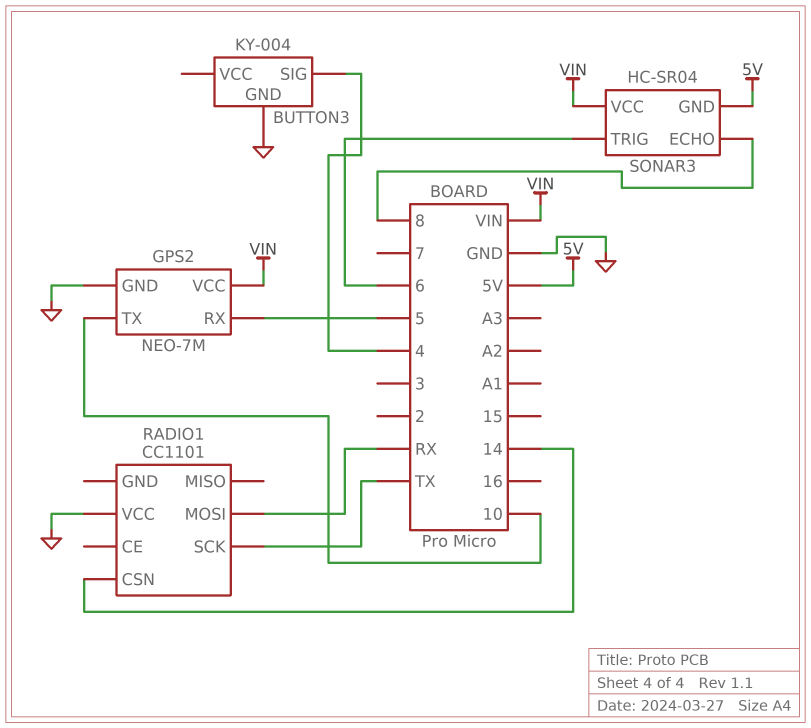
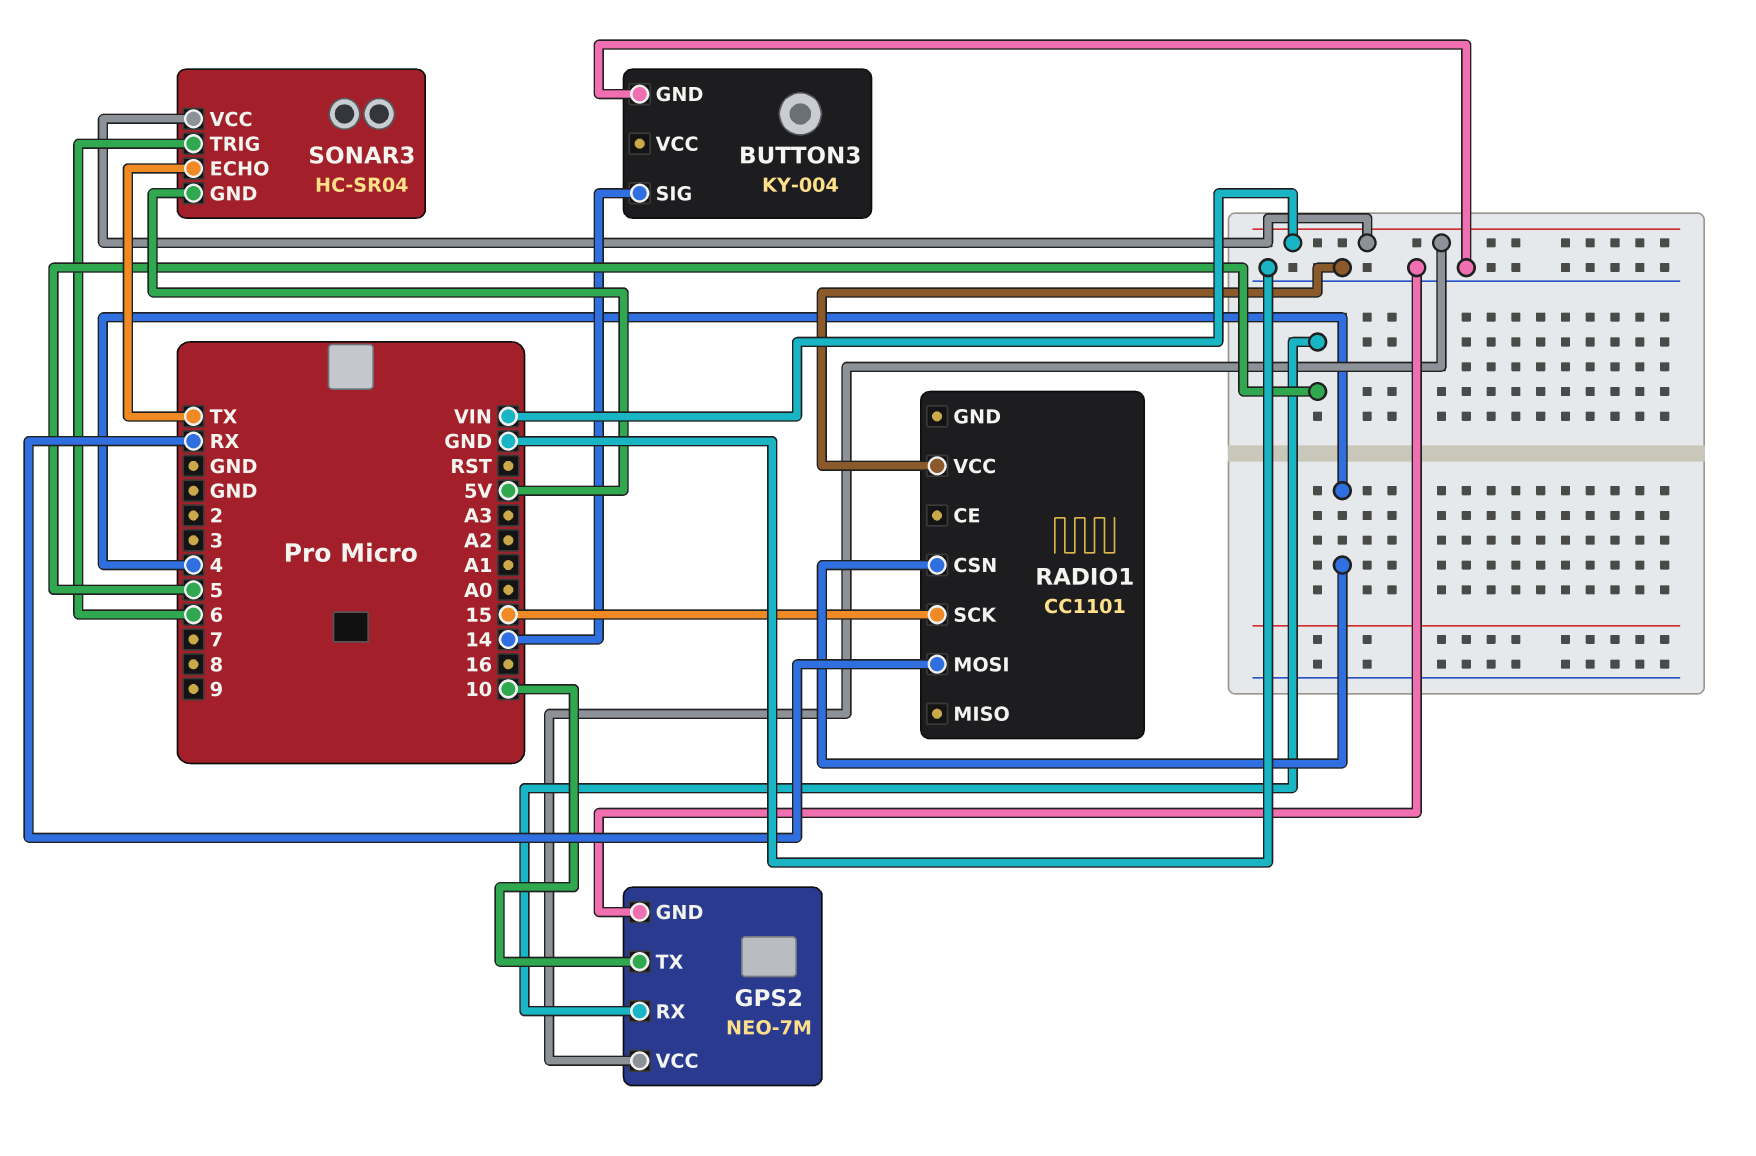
BUTTON3 pin SIG: 4 -> 14
RADIO1 pin CSN: 14 -> 4
RADIO1 pin SCK: TX -> 15
SONAR3 pin ECHO: 8 -> TX

